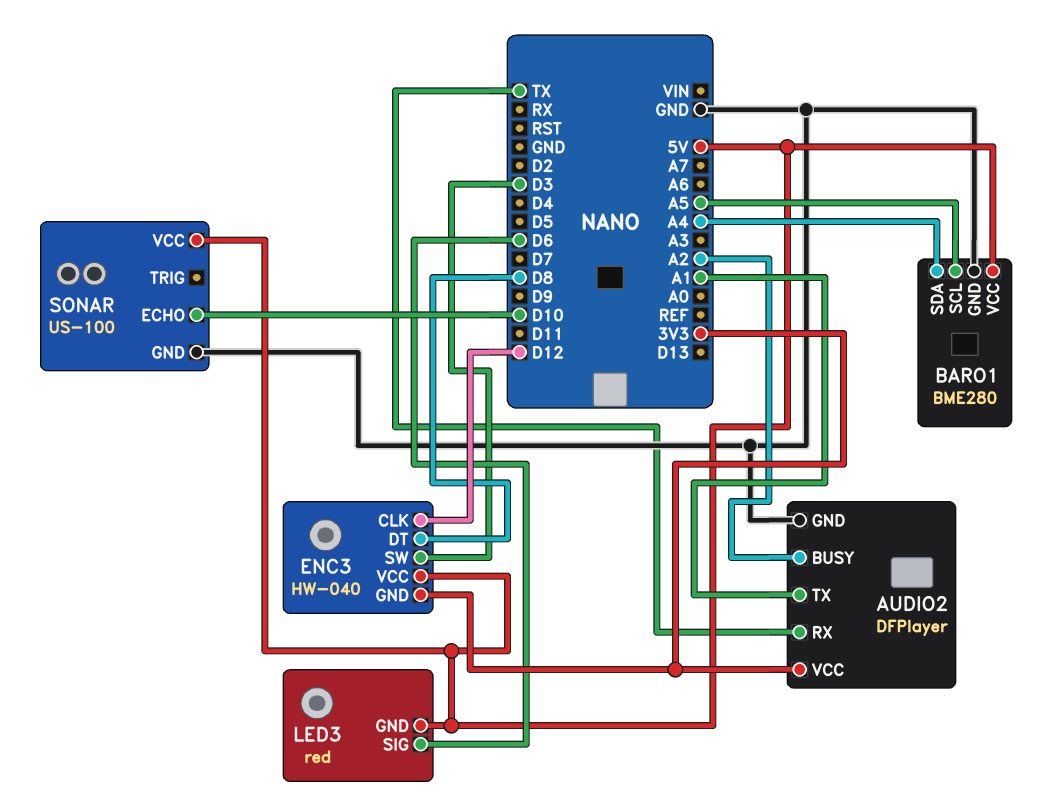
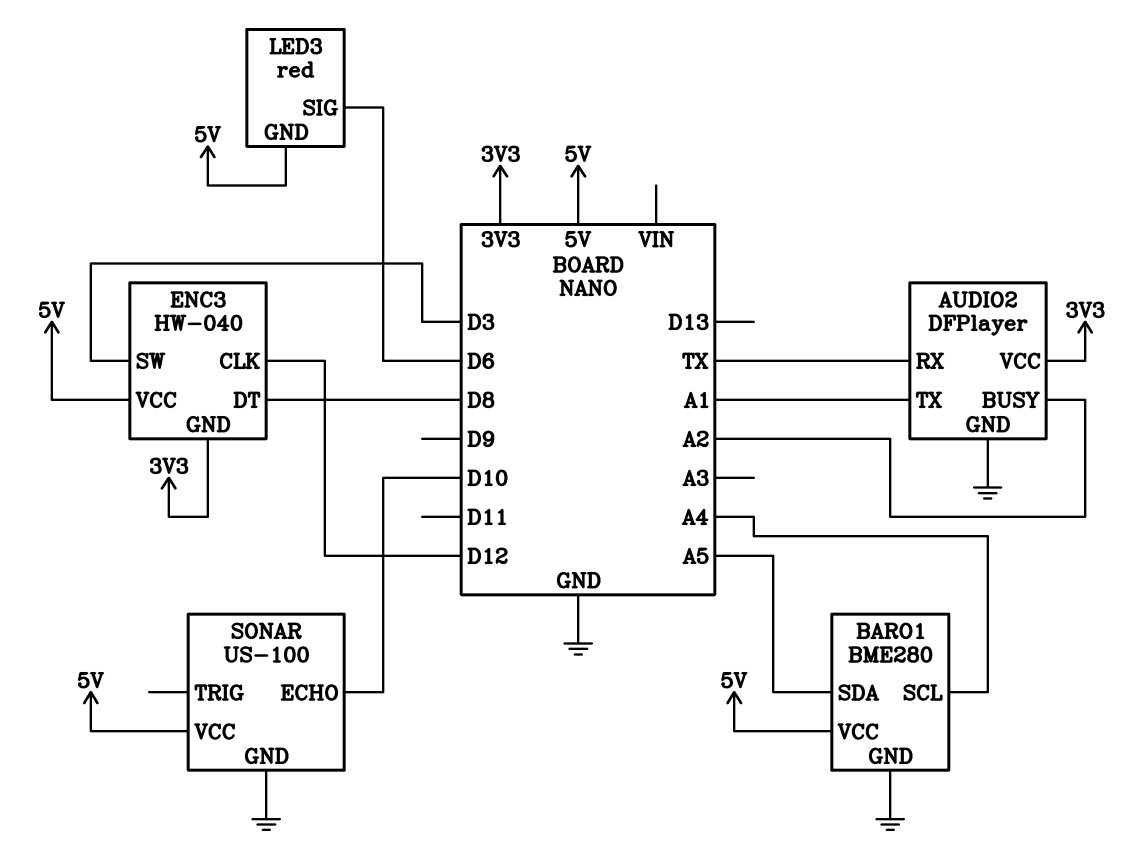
BARO1 pin SCL: A5 -> A4
BARO1 pin SDA: A4 -> A5

